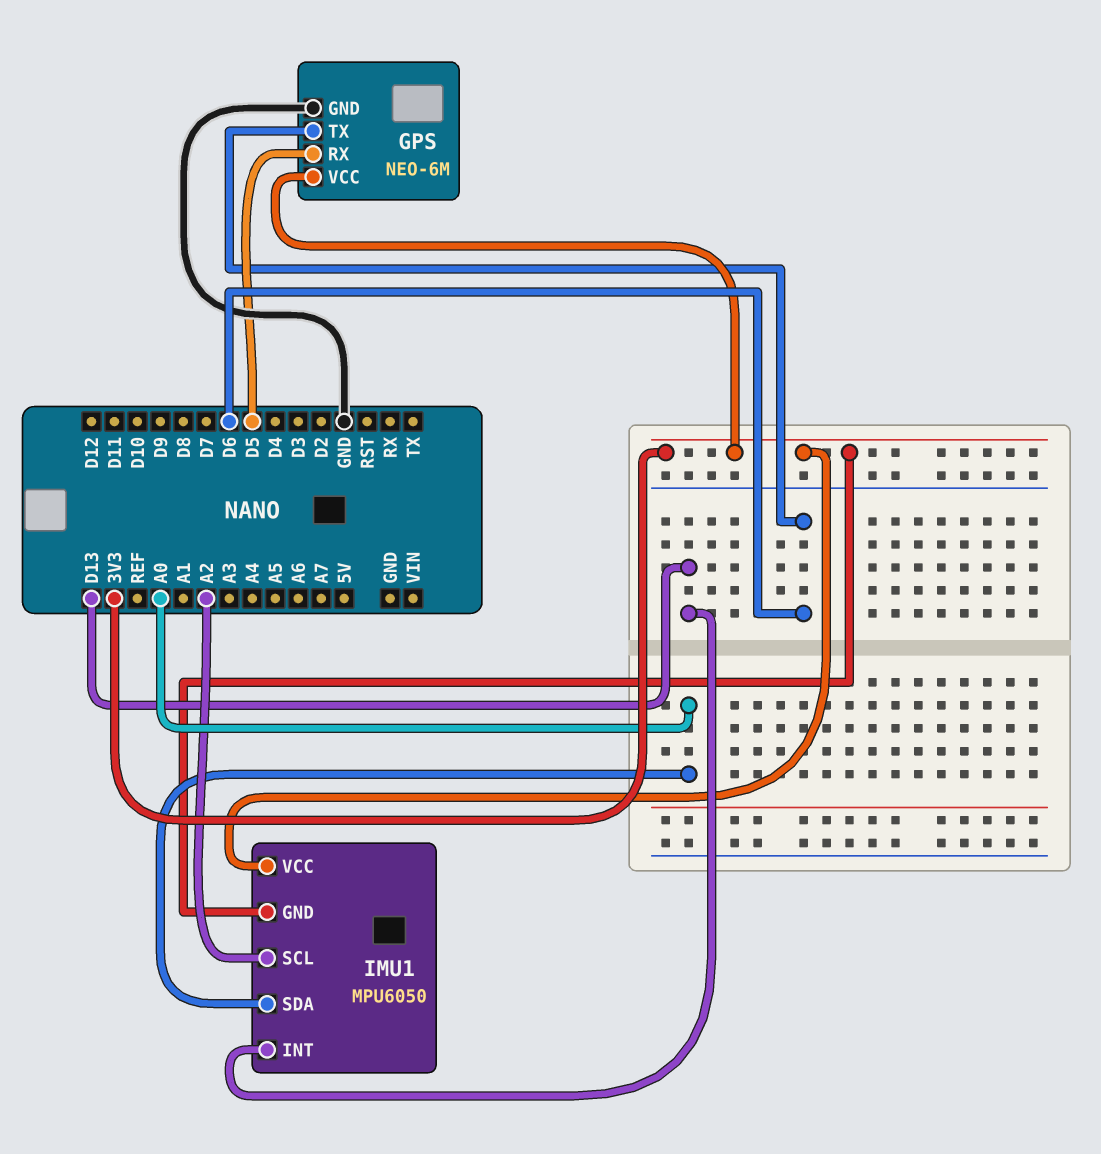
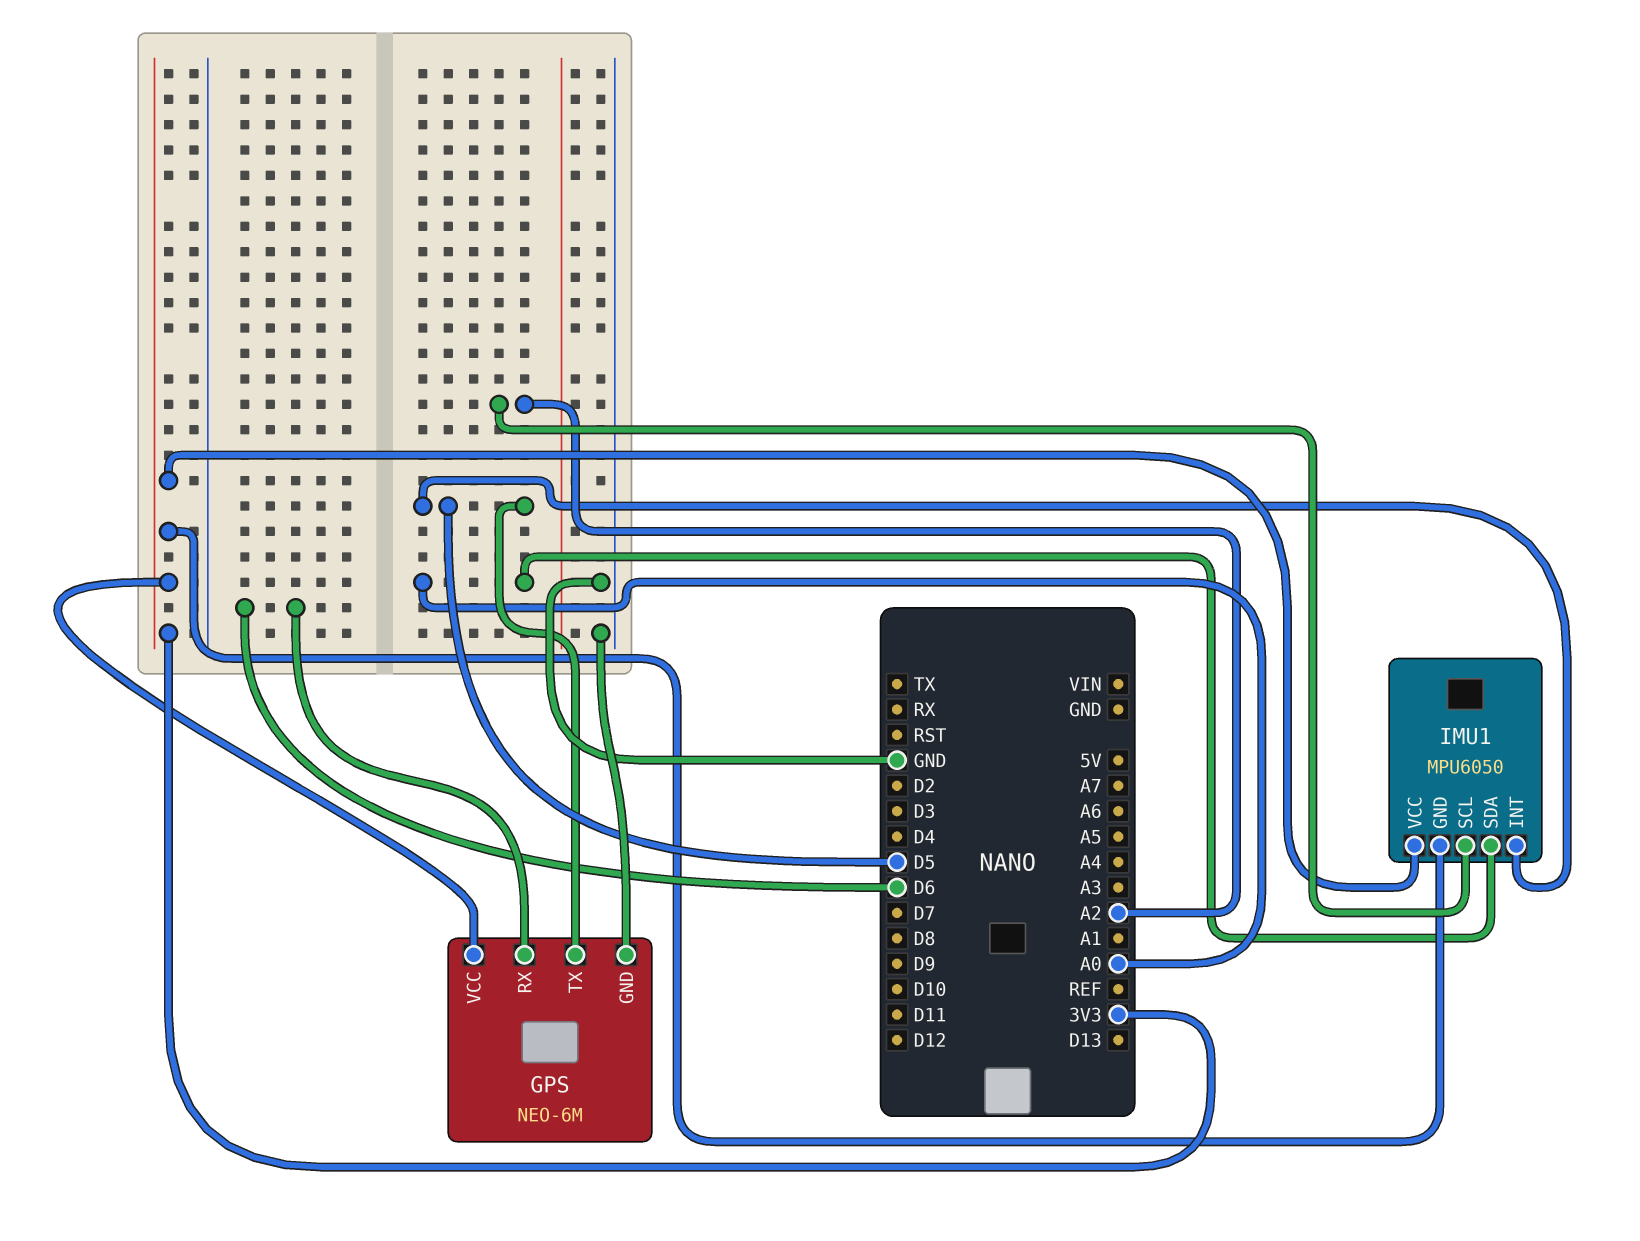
GPS pin RX: D5 -> D6
GPS pin TX: D6 -> D5
IMU1 pin INT: D13 -> D5

